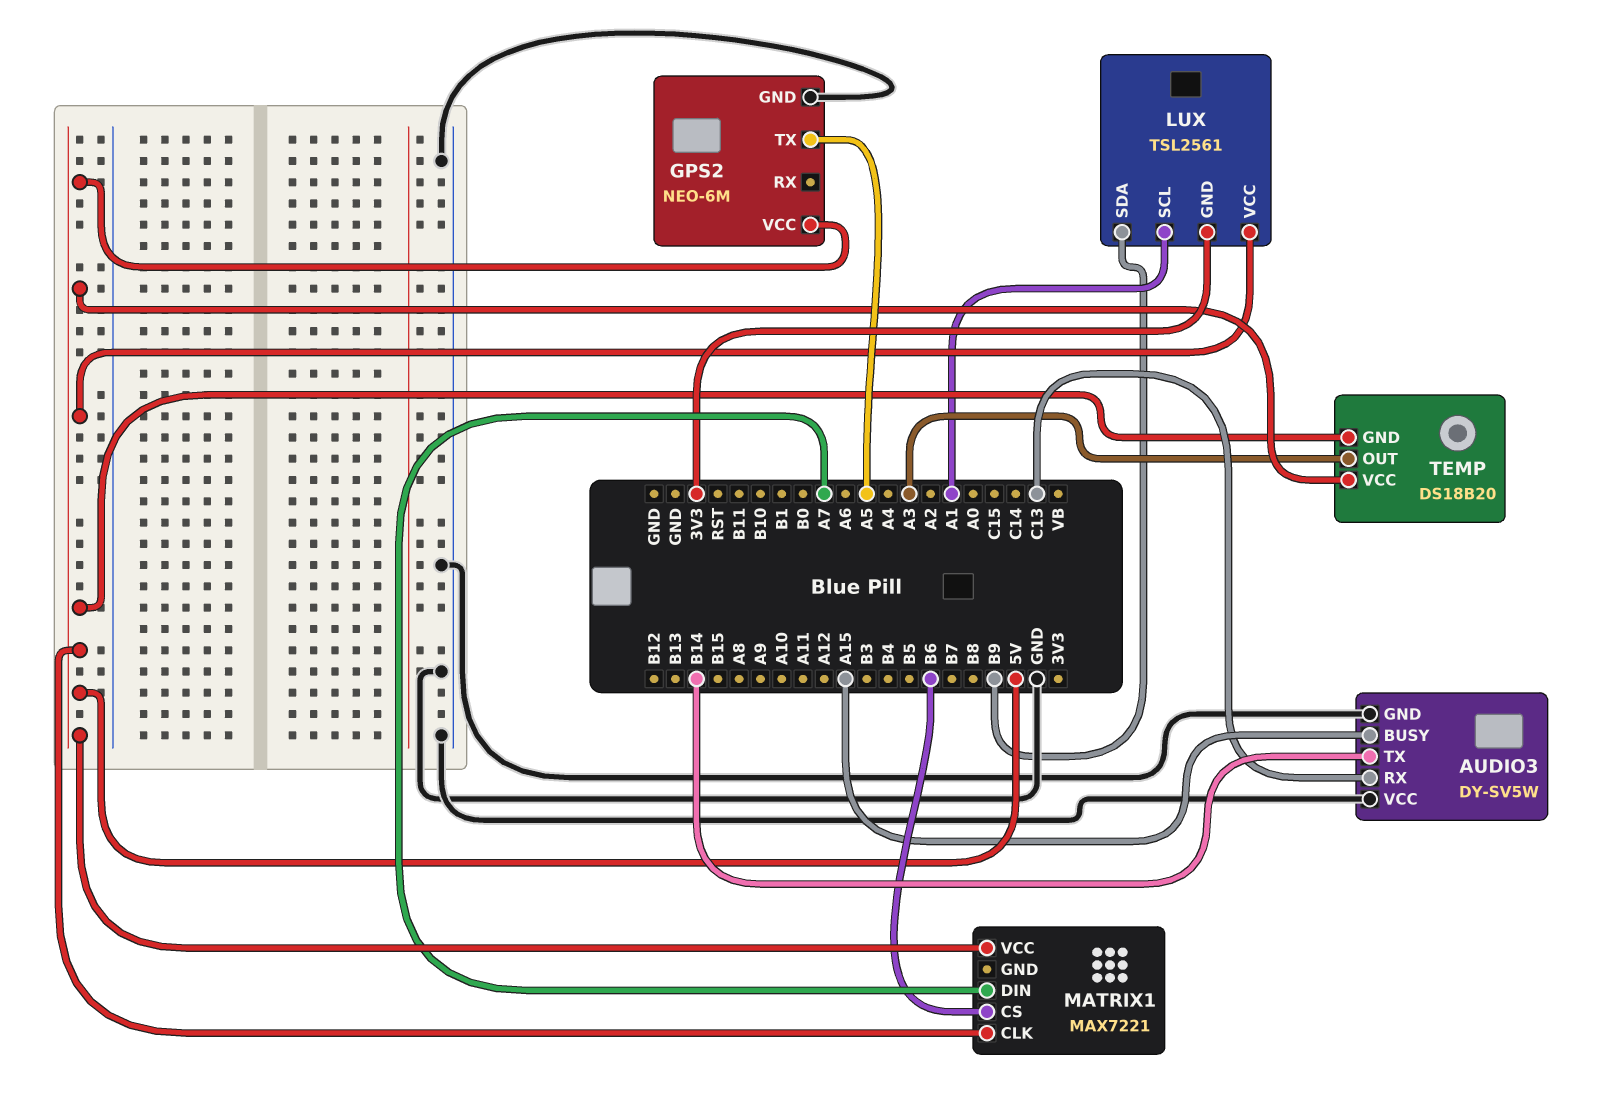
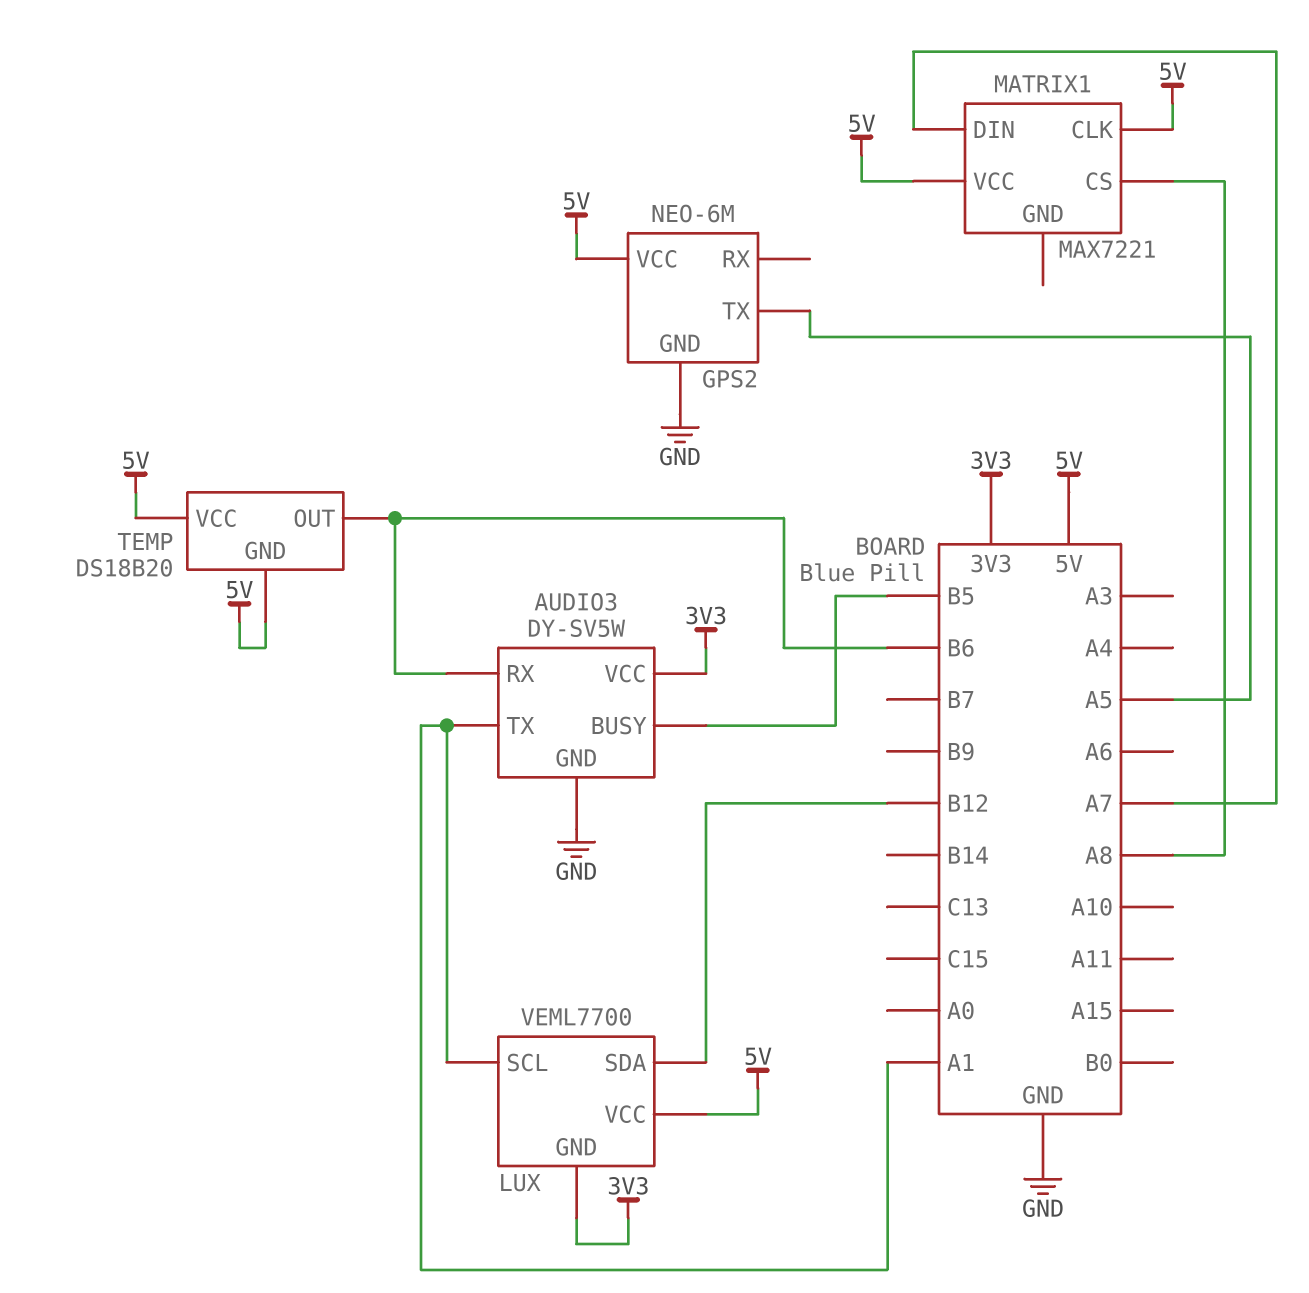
AUDIO3 pin BUSY: A15 -> B5
AUDIO3 pin RX: C13 -> B6
AUDIO3 pin TX: B14 -> A1
AUDIO3 pin VCC: GND -> 3V3
LUX: TSL2561 -> VEML7700
LUX pin SDA: B9 -> B12
MATRIX1 pin CS: B6 -> A8
TEMP pin OUT: A3 -> B6

